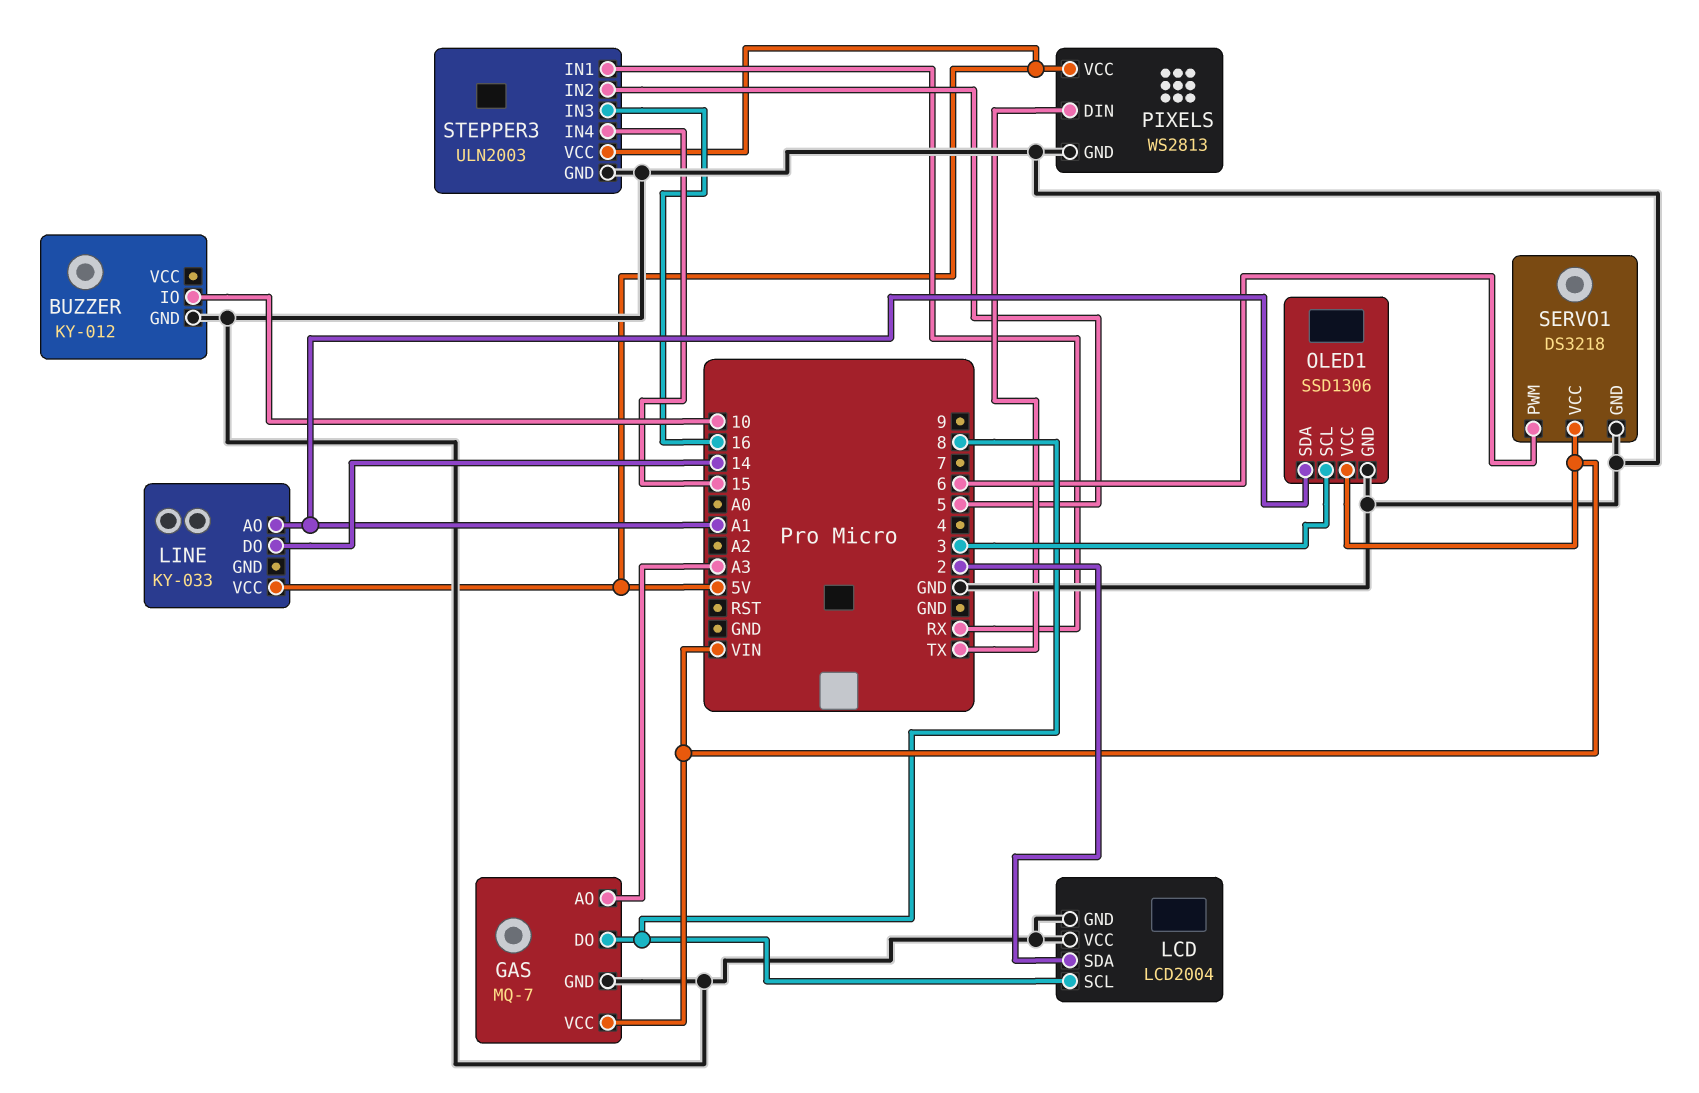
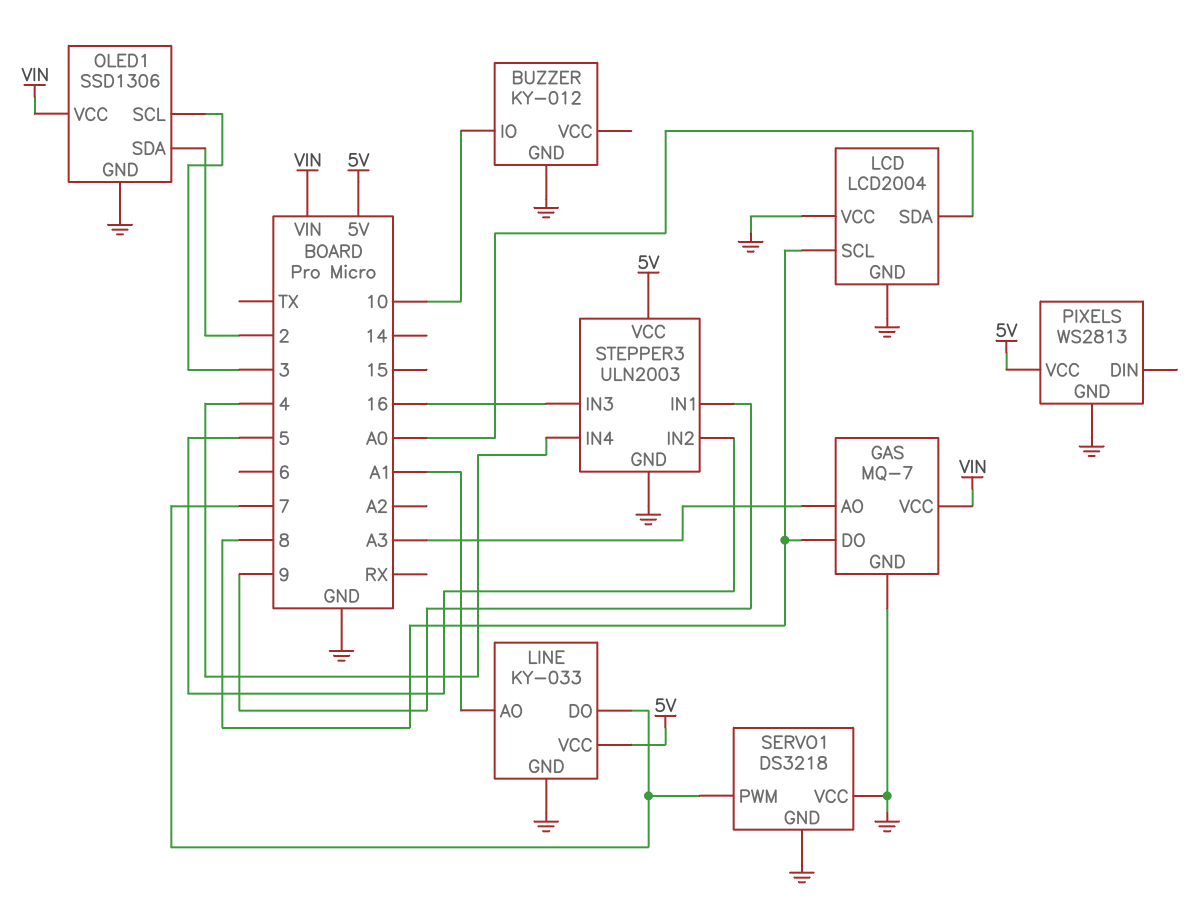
LCD pin SDA: 2 -> A0
LINE pin DO: 14 -> 7
LINE pin GND: none -> GND
OLED1 pin SDA: A1 -> 2
PIXELS pin DIN: TX -> none
SERVO1 pin PWM: 6 -> 7
SERVO1 pin VCC: VIN -> GND
STEPPER3 pin IN1: RX -> 9
STEPPER3 pin IN4: 15 -> 4

